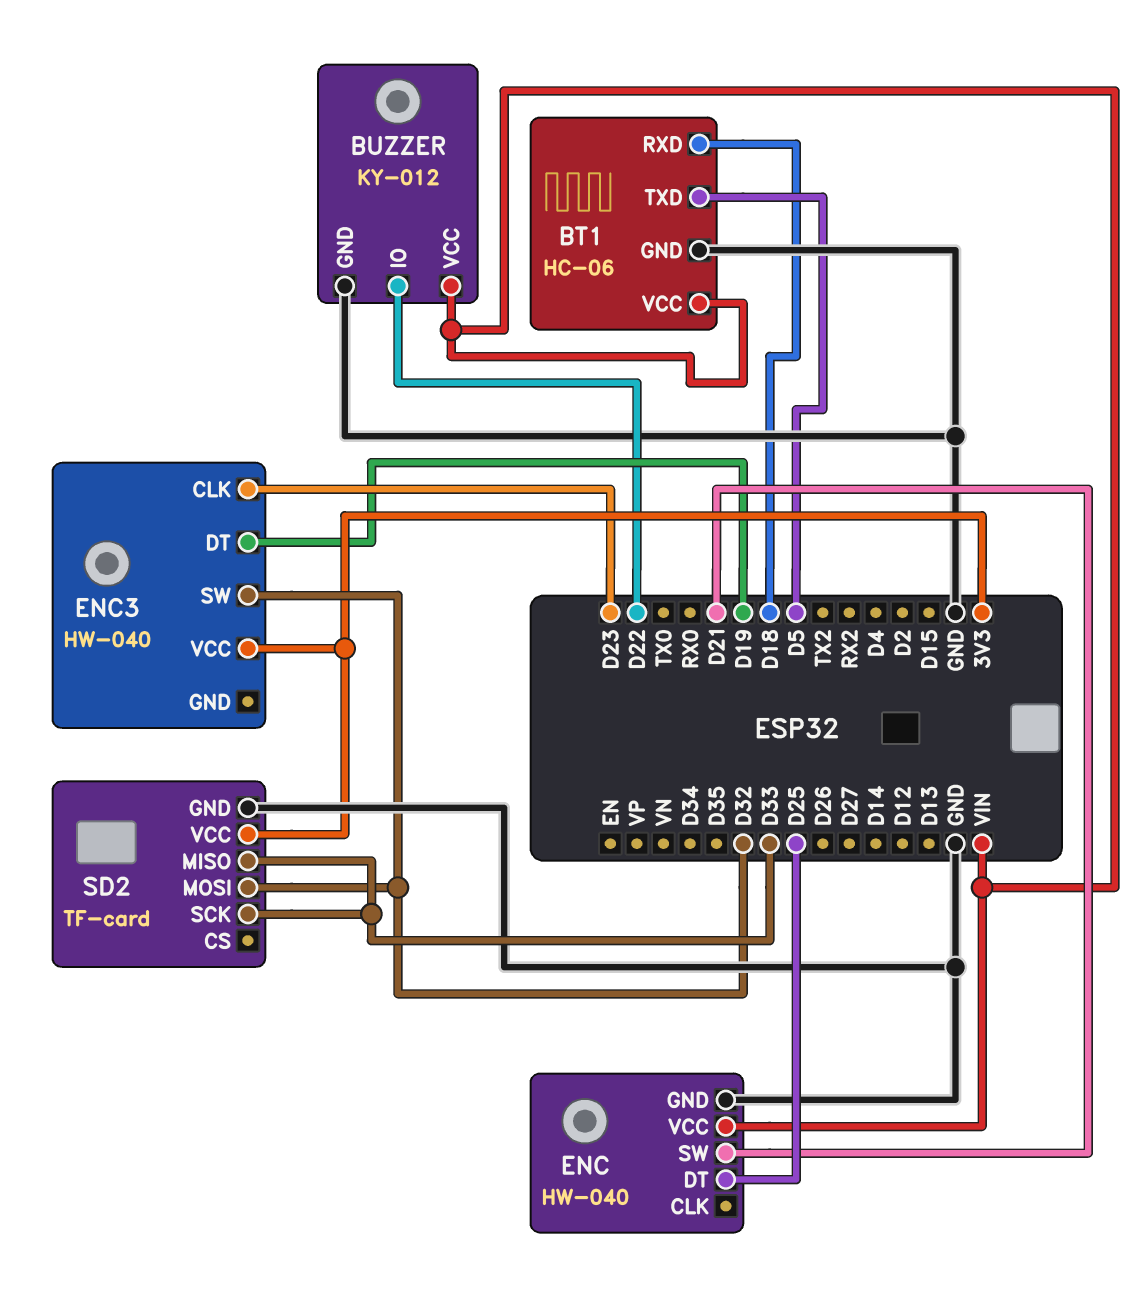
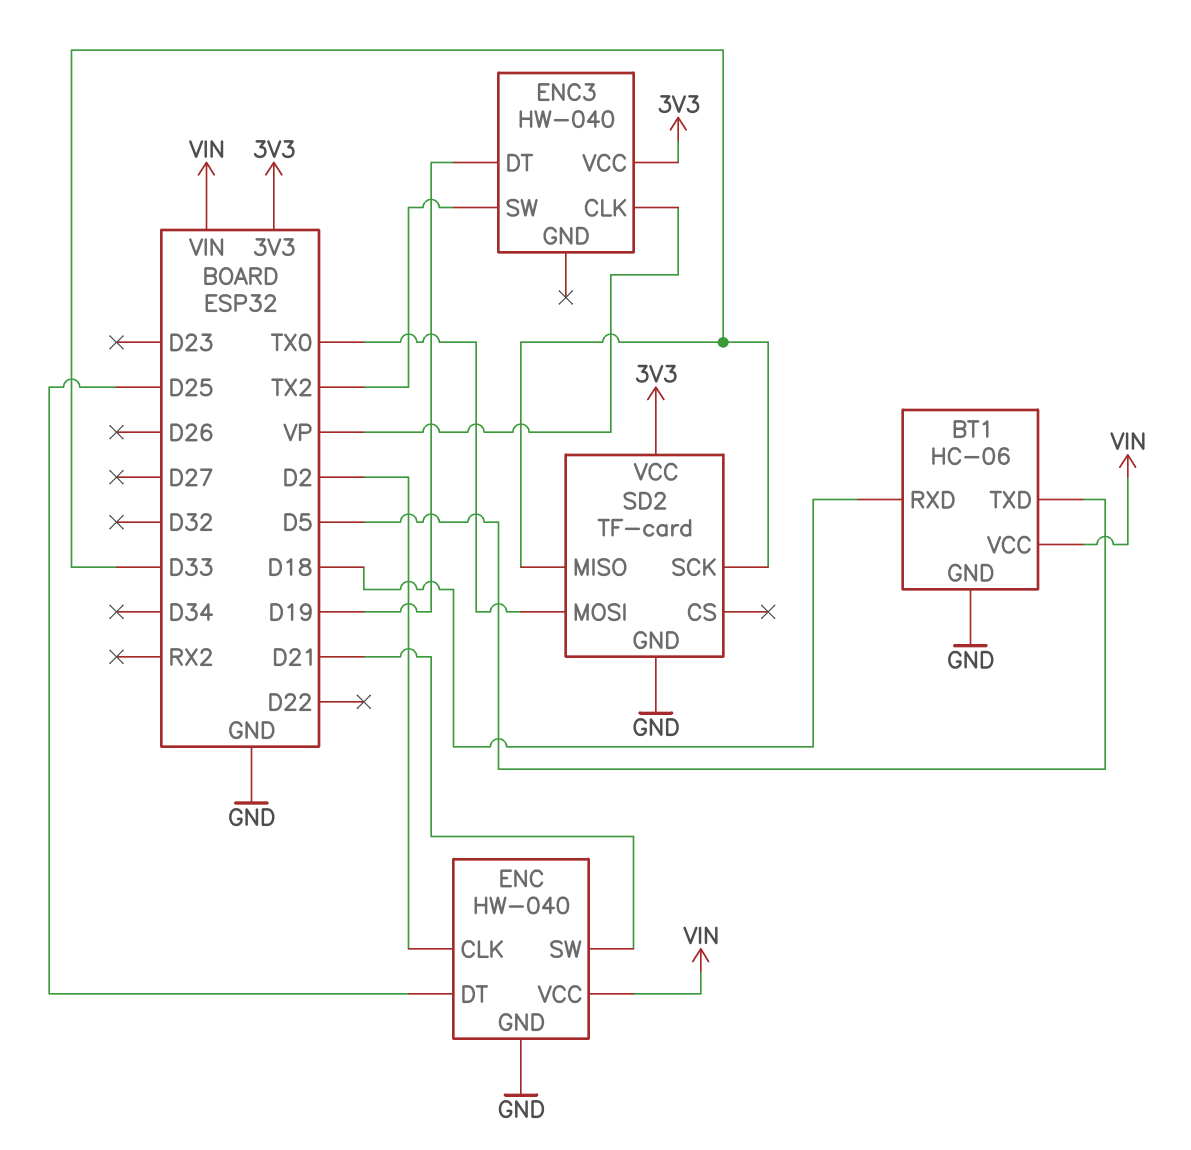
BUZZER: KY-012 -> none
BUZZER pin GND: GND -> none
BUZZER pin IO: D22 -> none
BUZZER pin VCC: VIN -> none
ENC pin CLK: none -> D2
ENC3 pin CLK: D23 -> VP
ENC3 pin SW: D32 -> TX2
SD2 pin MOSI: D32 -> TX0

